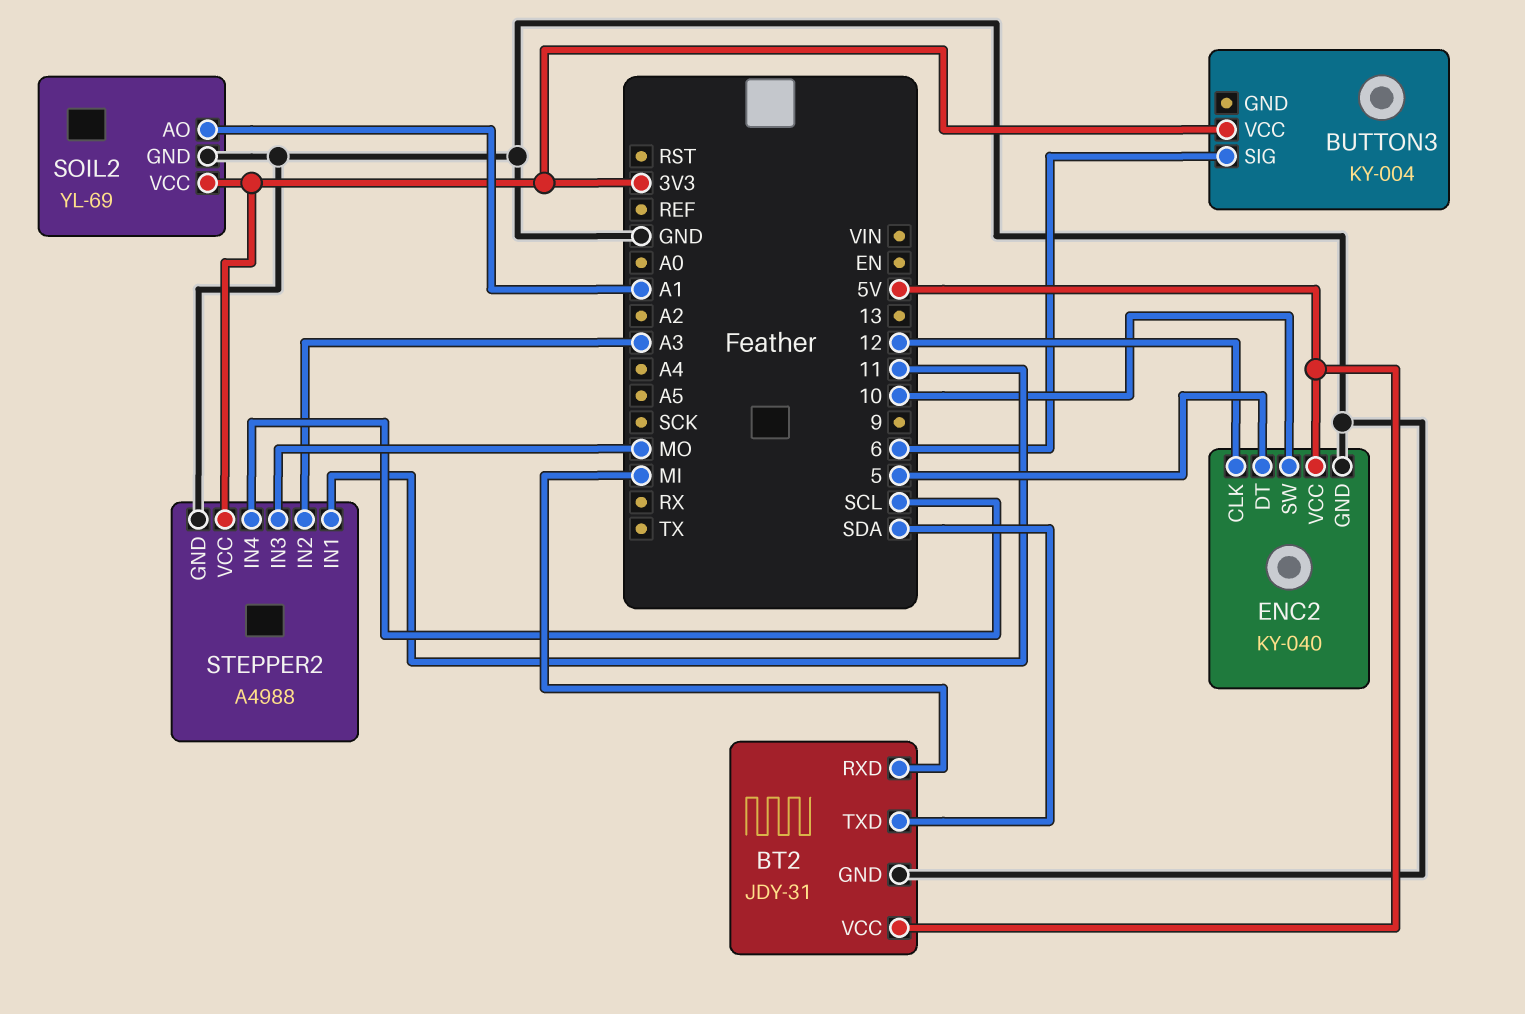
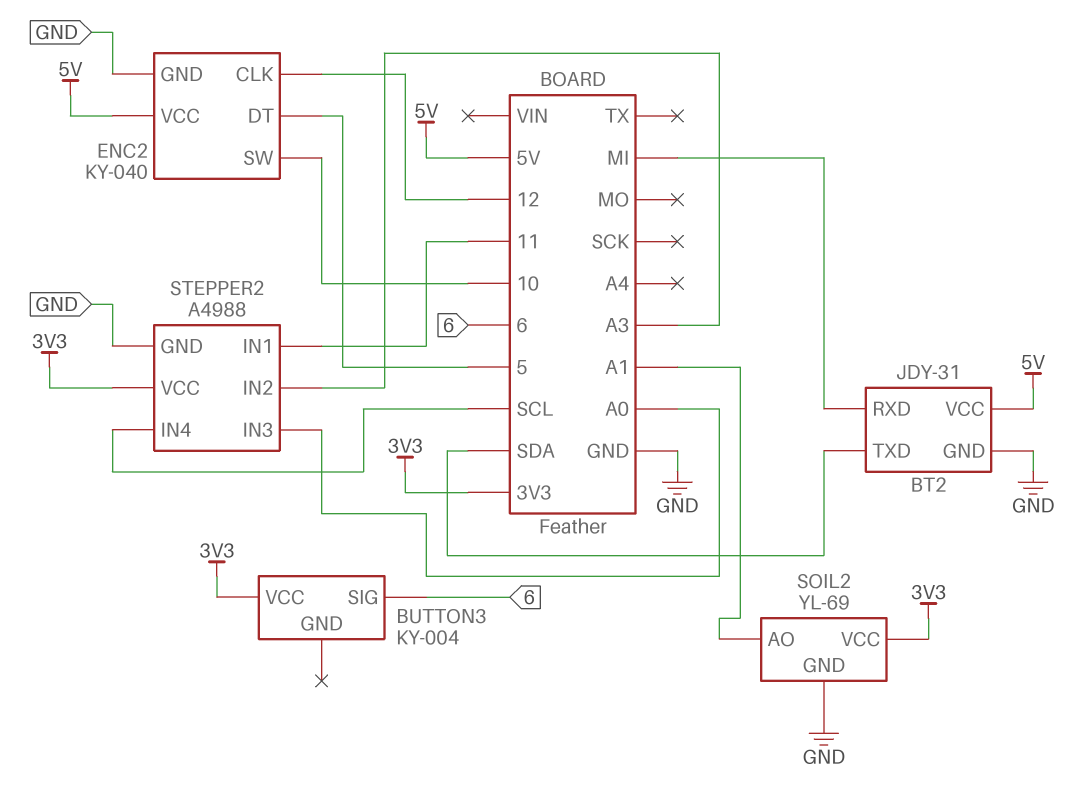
STEPPER2 pin IN3: MO -> A0

